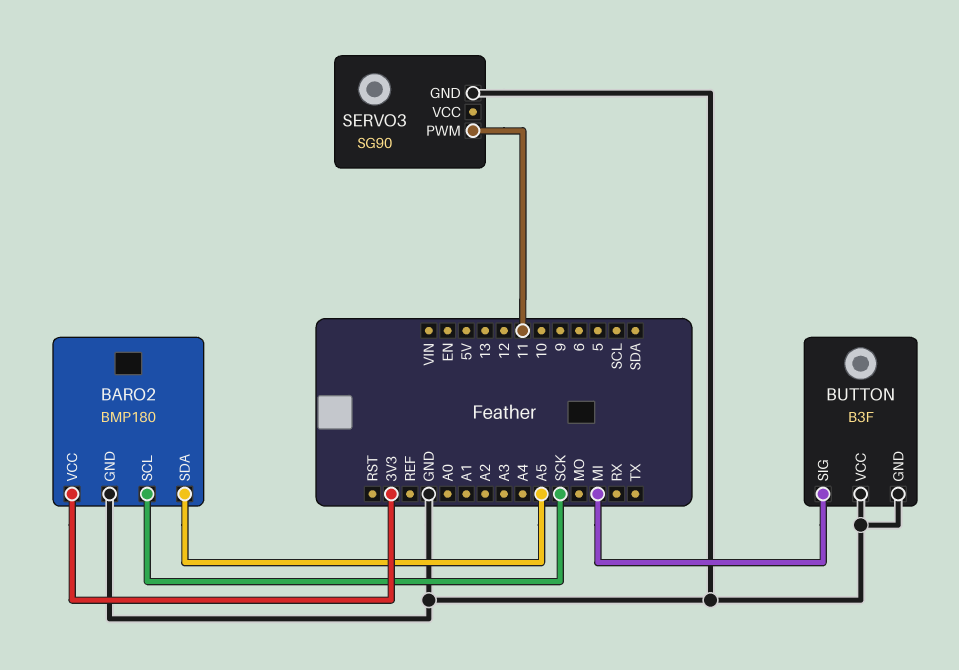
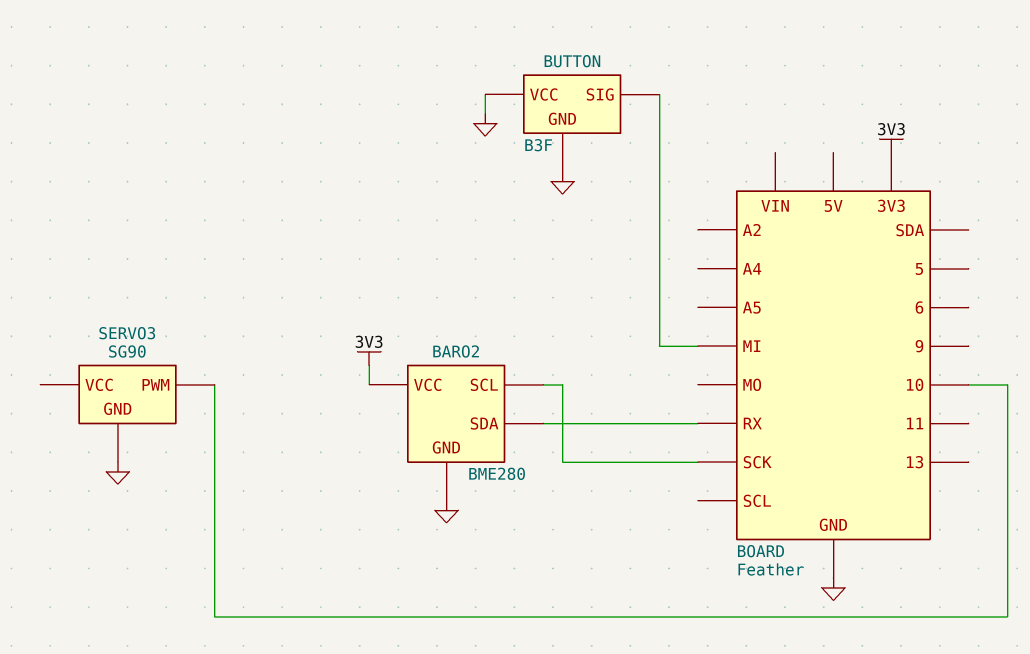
BARO2: BMP180 -> BME280
BARO2 pin SDA: A5 -> RX
SERVO3 pin PWM: 11 -> 10

